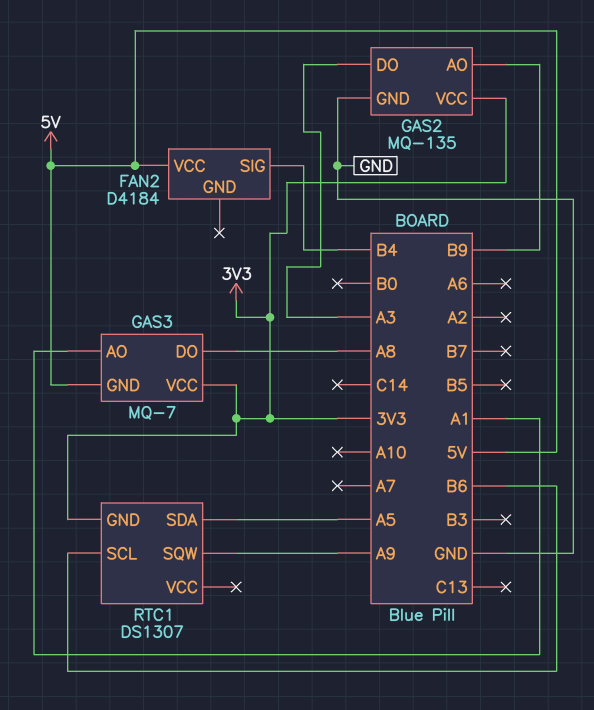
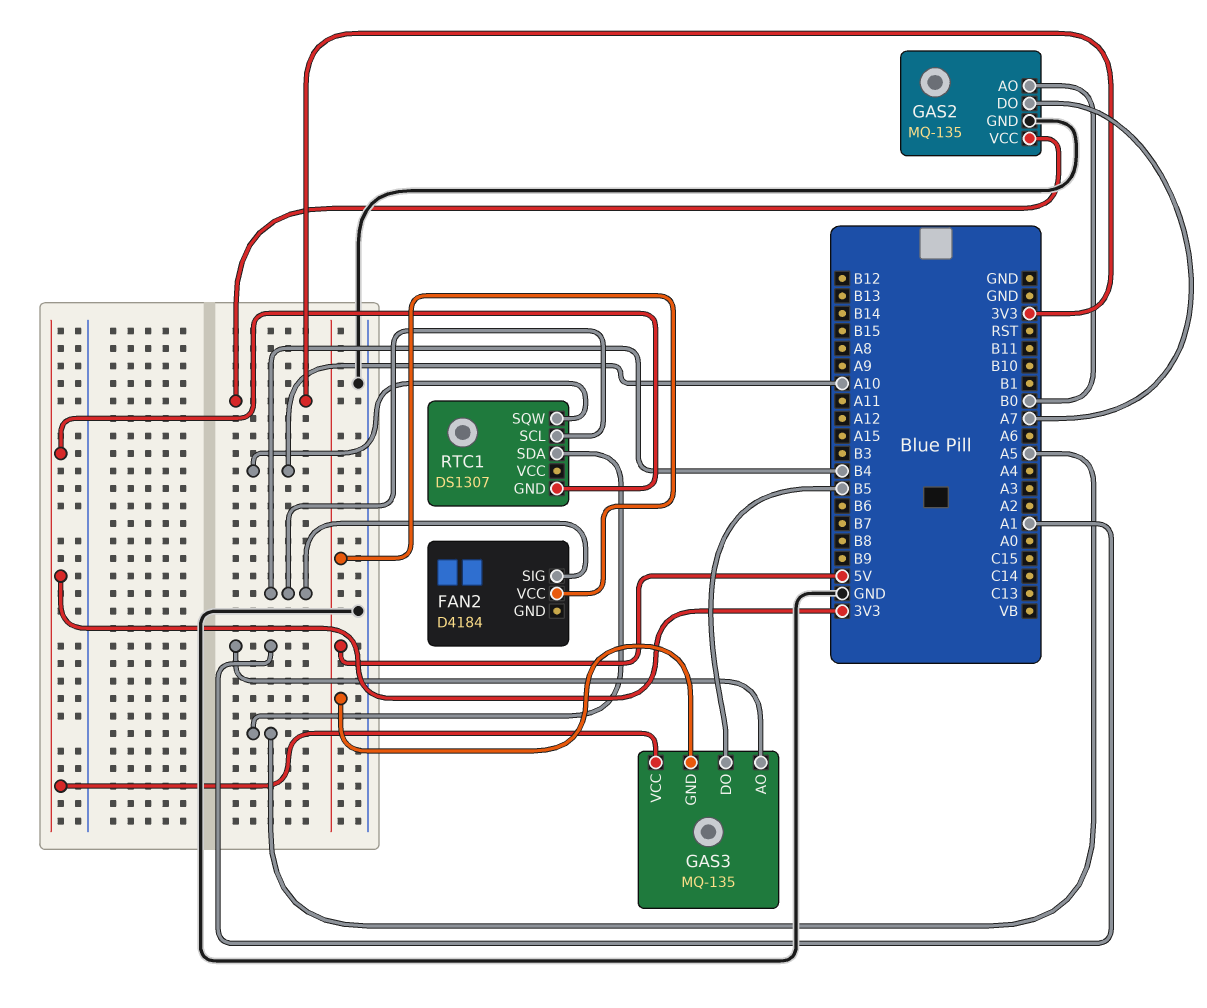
GAS2 pin AO: B9 -> B0
GAS2 pin DO: A3 -> A7
GAS3: MQ-7 -> MQ-135
GAS3 pin DO: A8 -> B5
RTC1 pin SCL: B6 -> B4
RTC1 pin SQW: A9 -> A10

